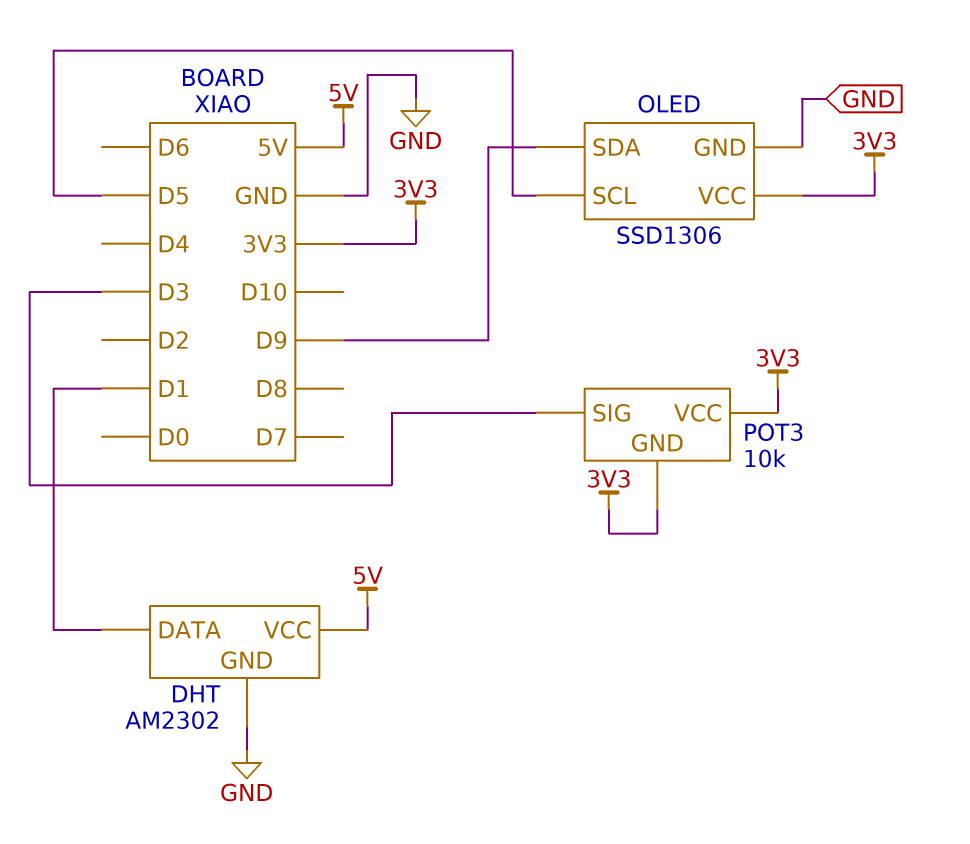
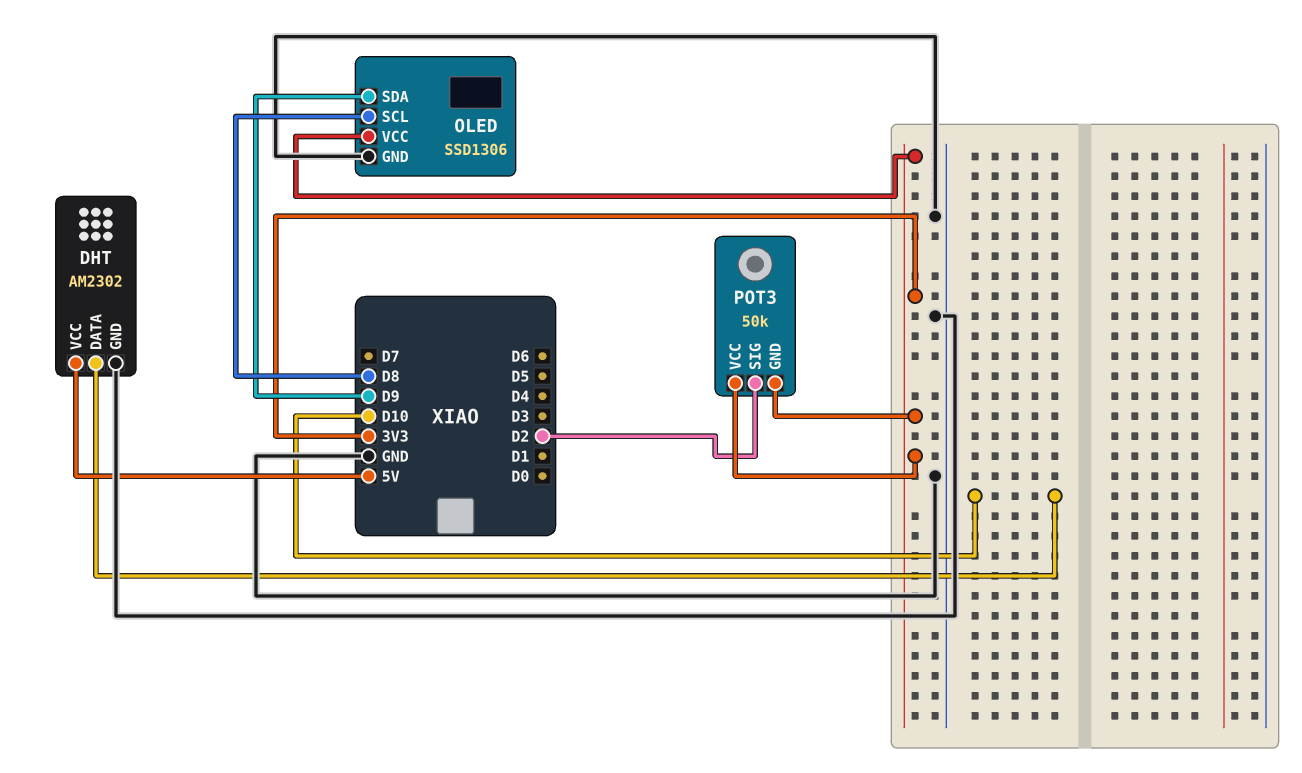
DHT pin DATA: D1 -> D10
OLED pin SCL: D5 -> D8
POT3: 10k -> 50k
POT3 pin SIG: D3 -> D2

